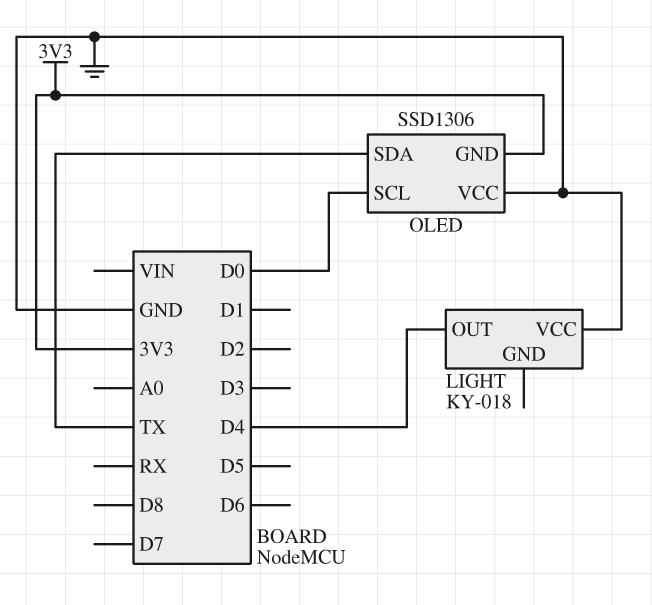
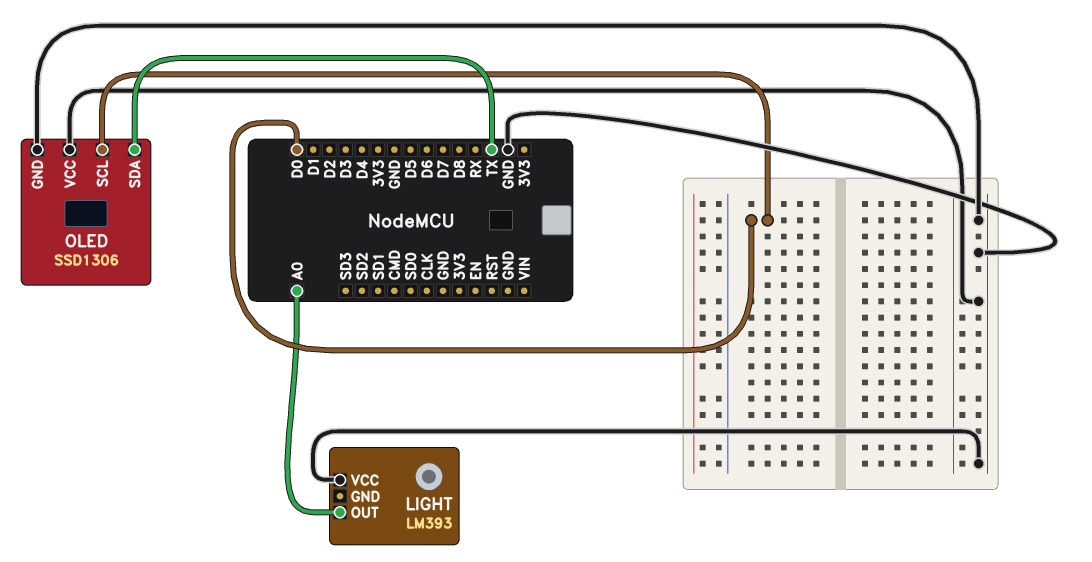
LIGHT: KY-018 -> LM393
LIGHT pin OUT: D4 -> A0
OLED pin GND: 3V3 -> GND

